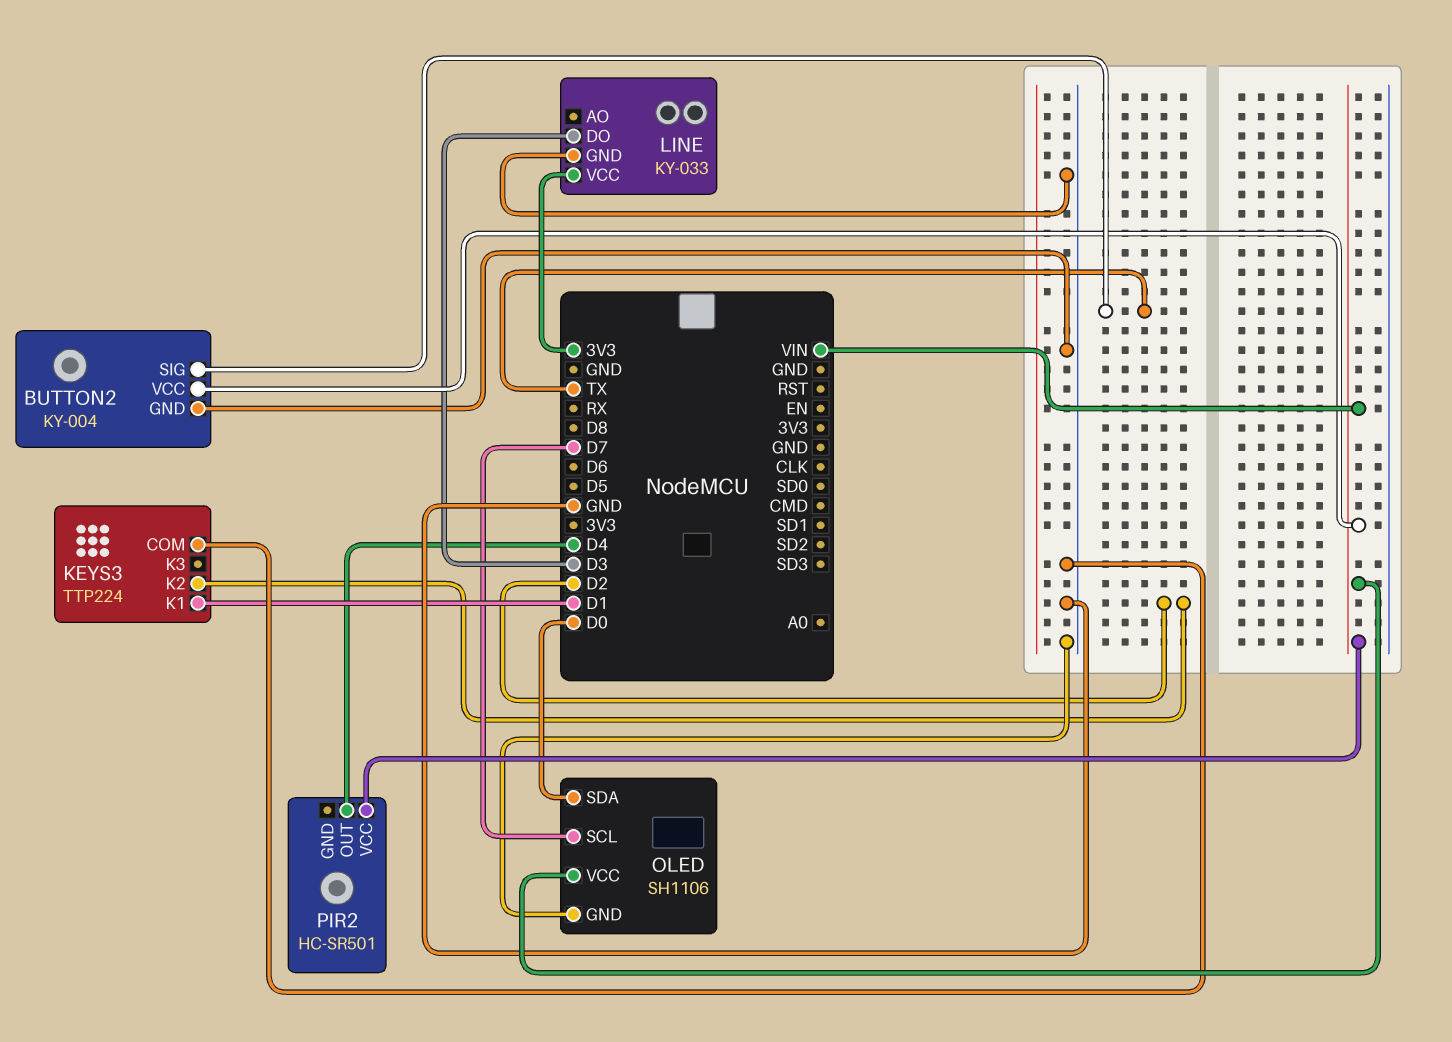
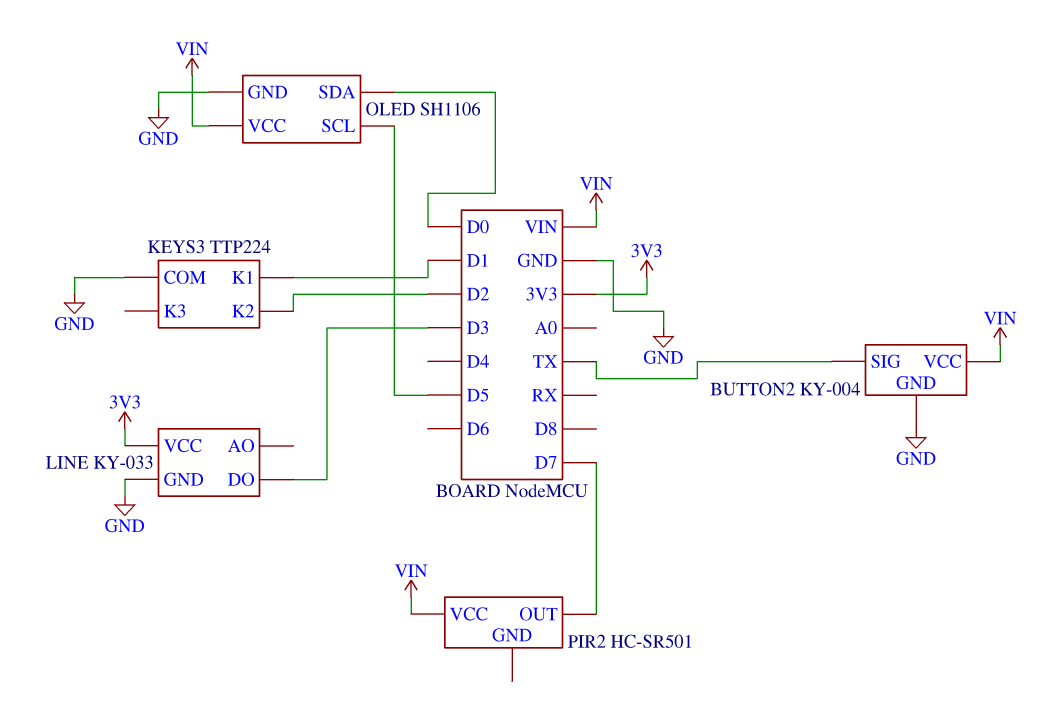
OLED pin SCL: D7 -> D5
PIR2 pin OUT: D4 -> D7

